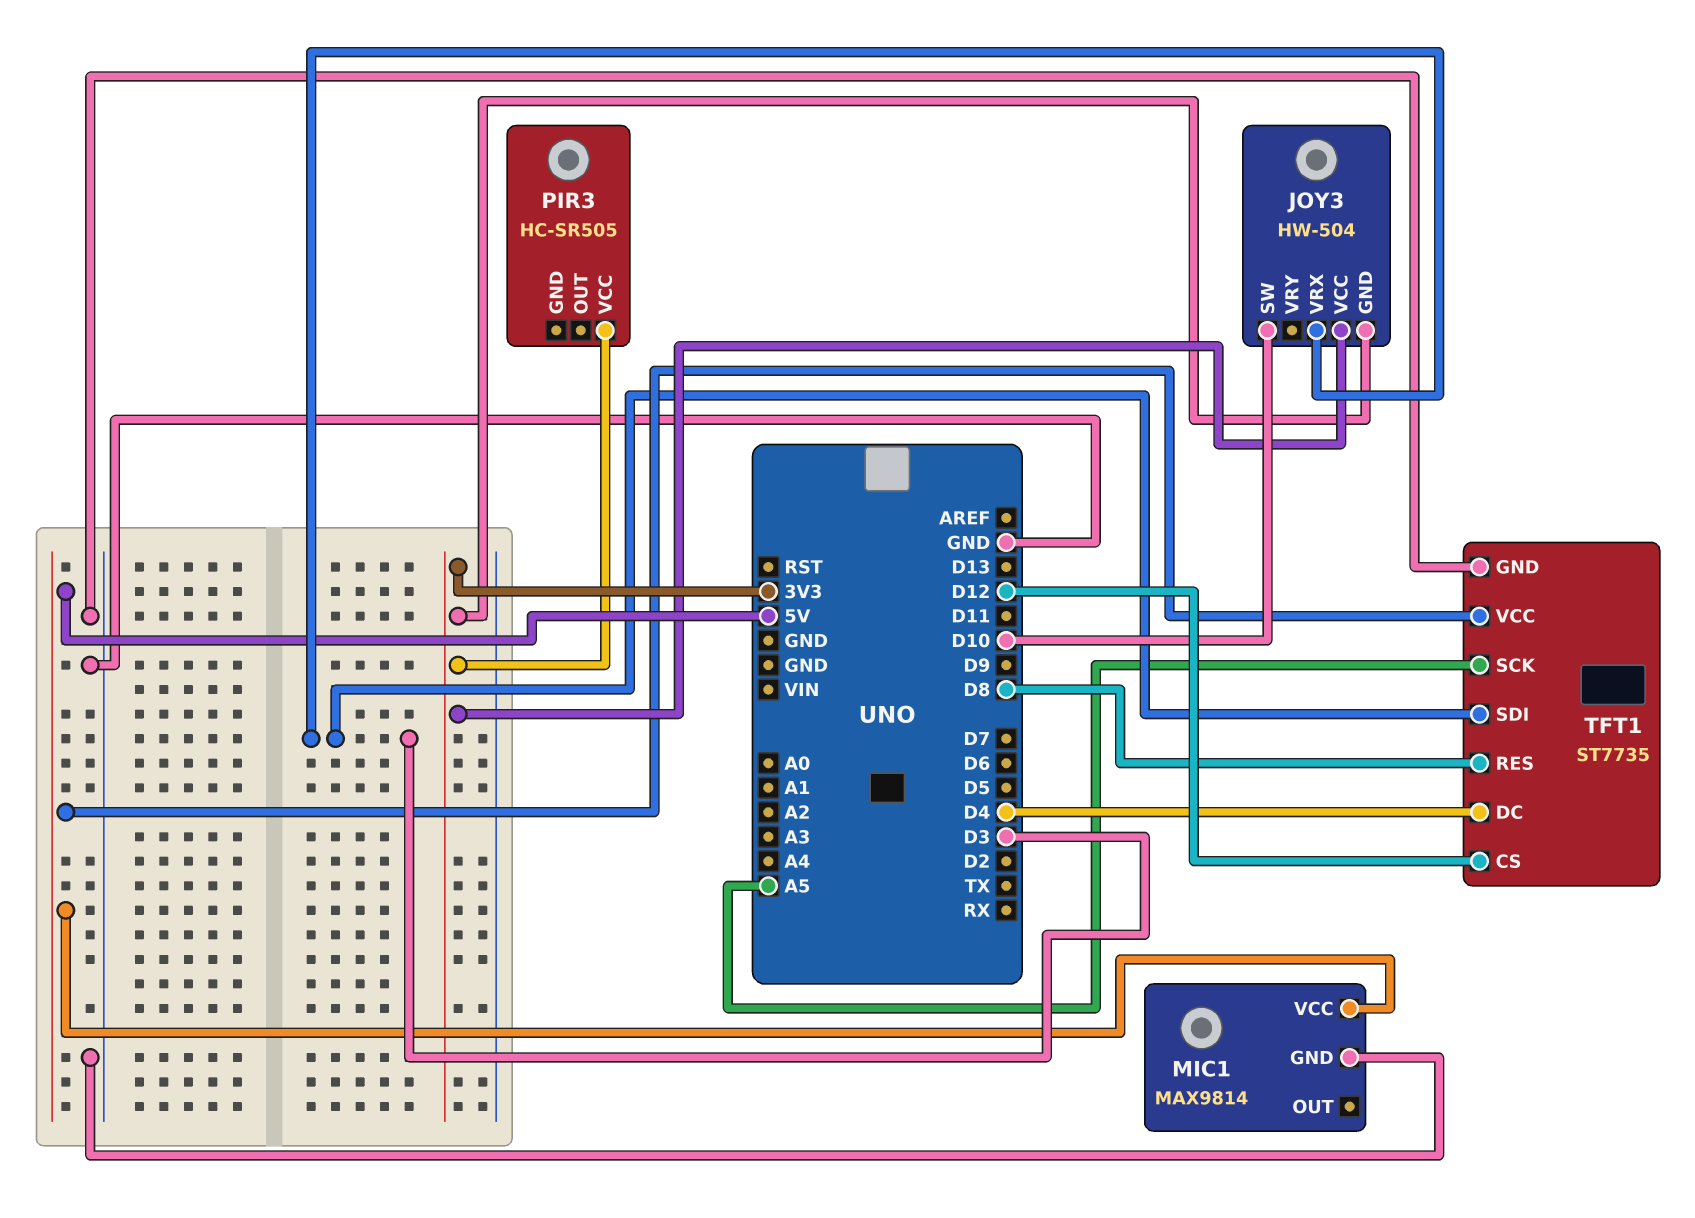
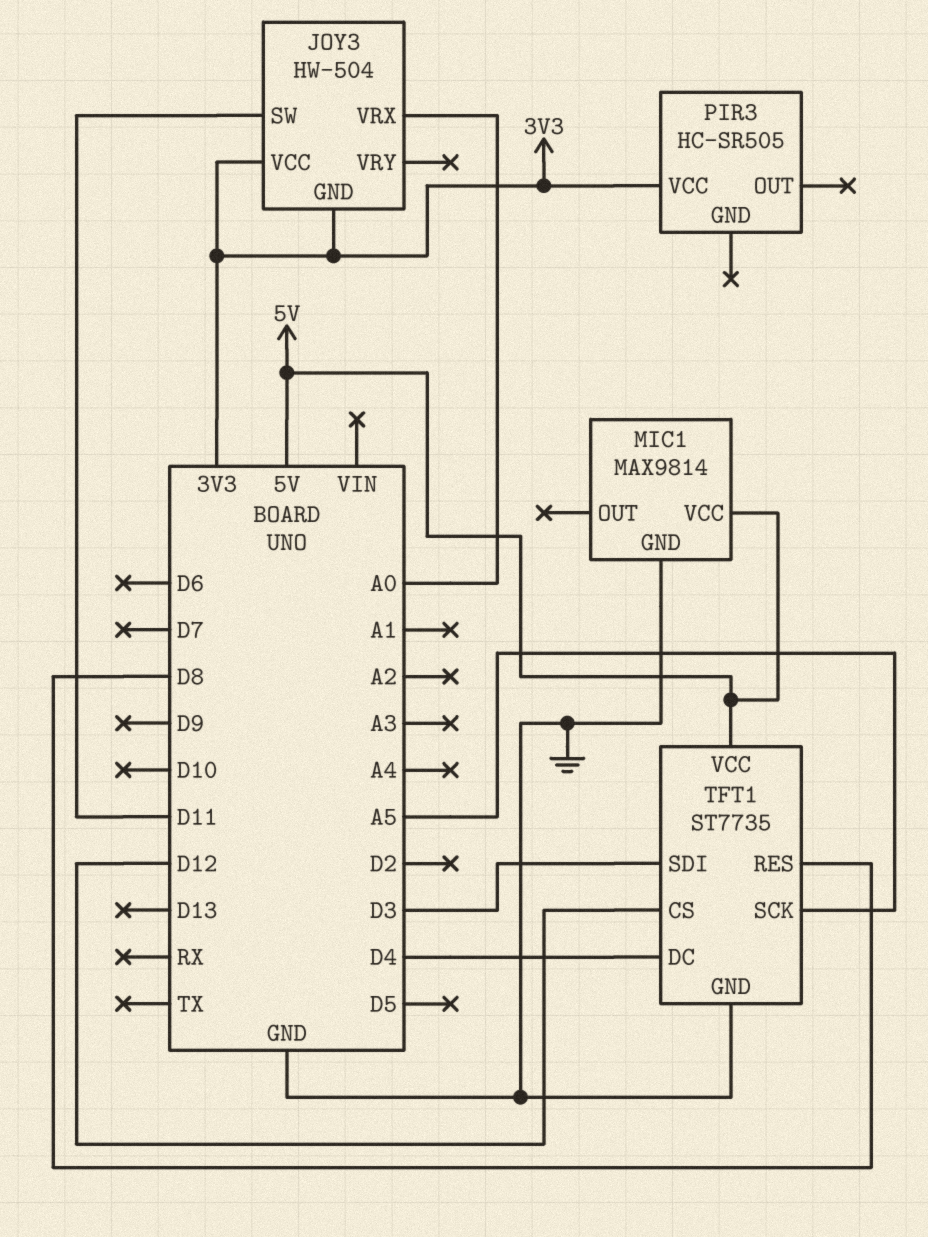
JOY3 pin SW: D10 -> D11
JOY3 pin VRX: D3 -> A0

